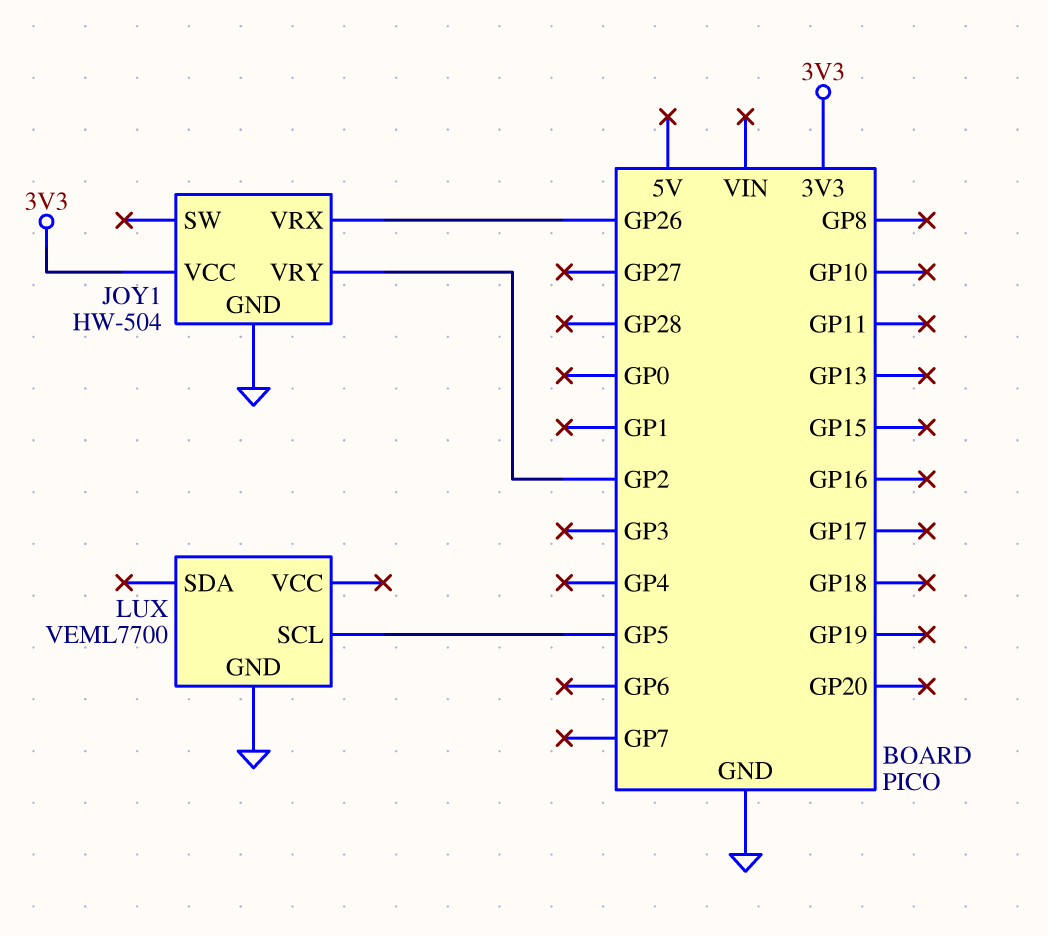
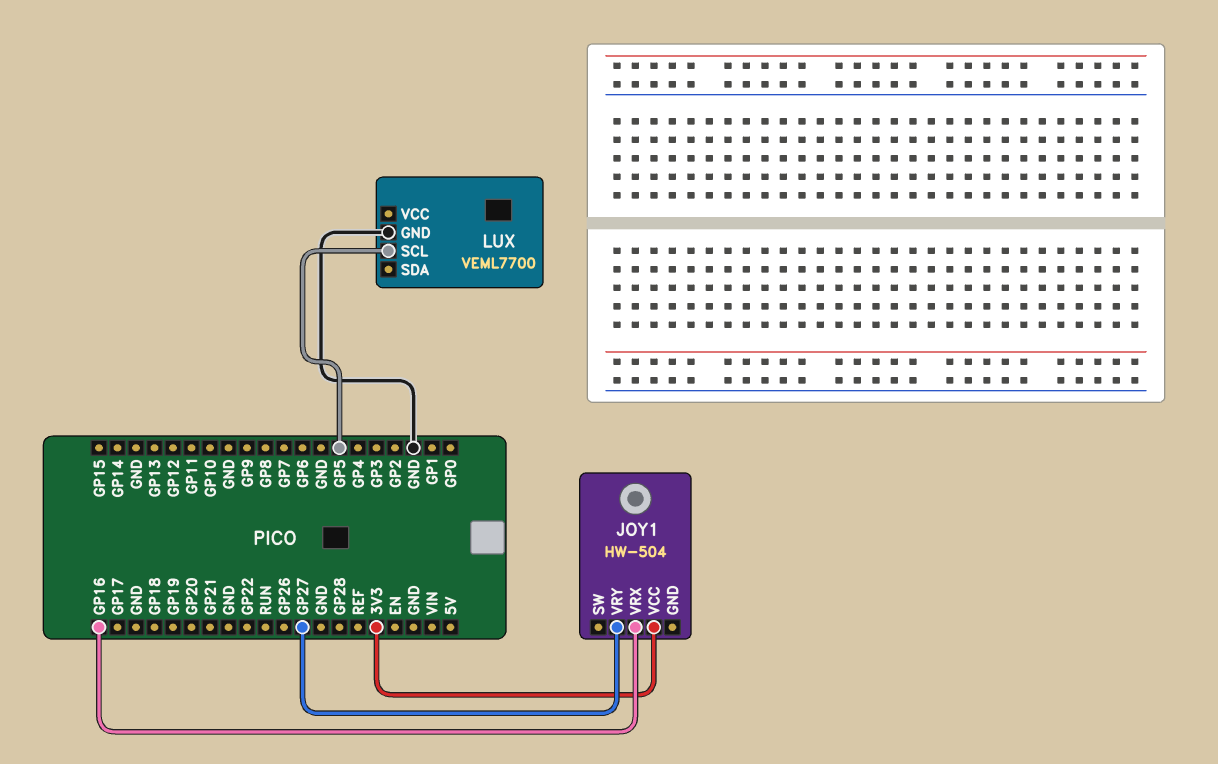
JOY1 pin GND: GND -> none
JOY1 pin VRX: GP26 -> GP16
JOY1 pin VRY: GP2 -> GP27

